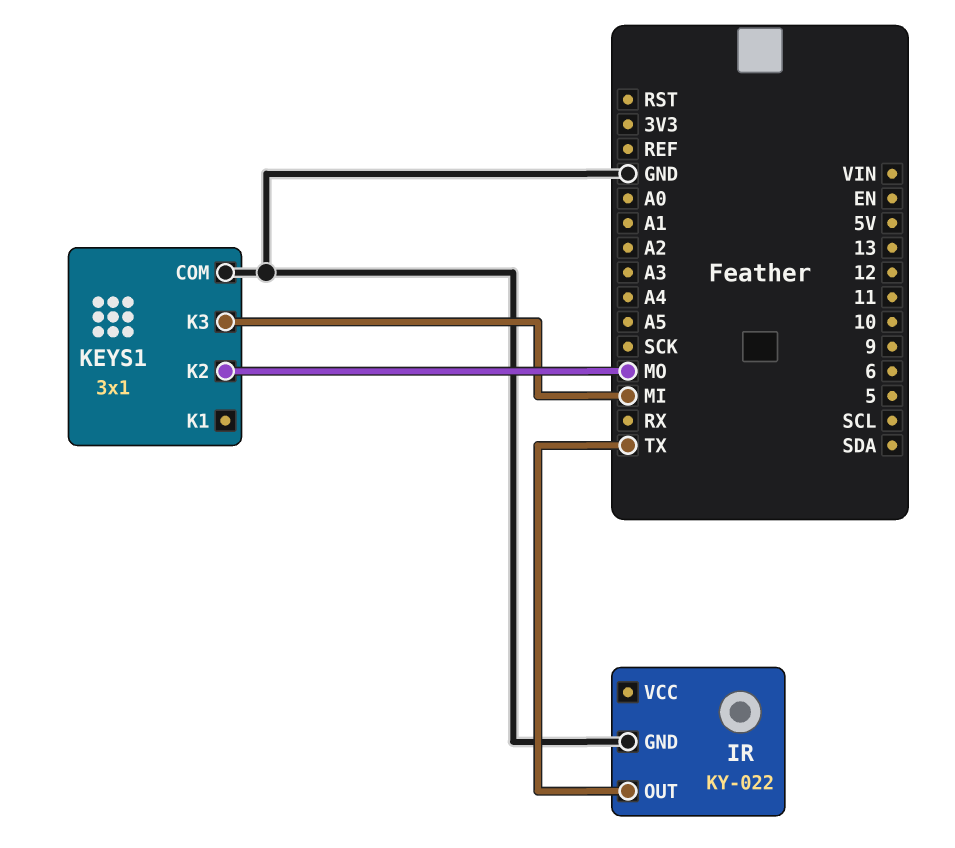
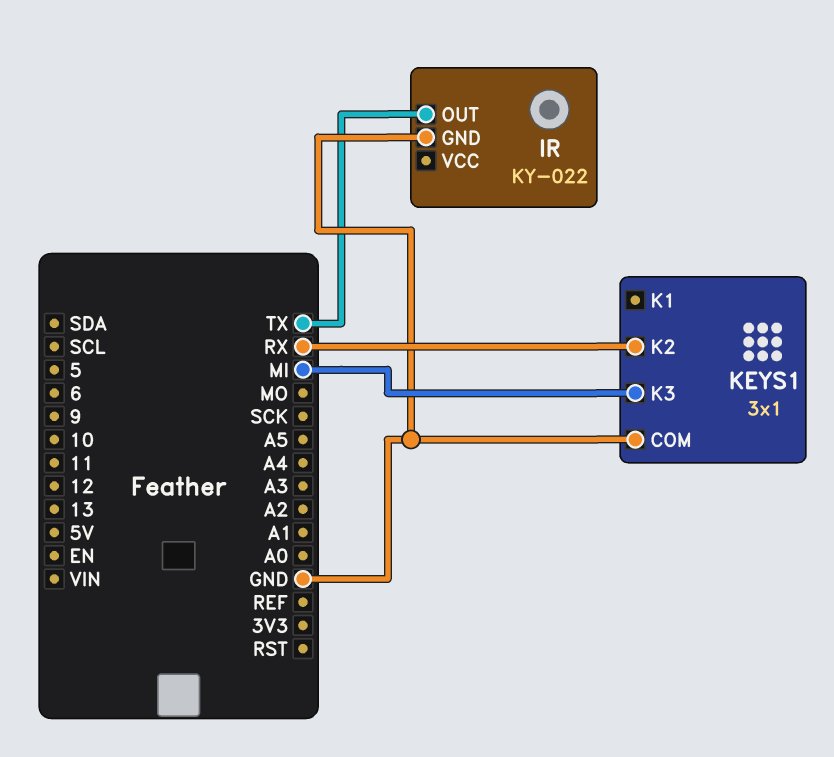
KEYS1 pin K2: MO -> RX

